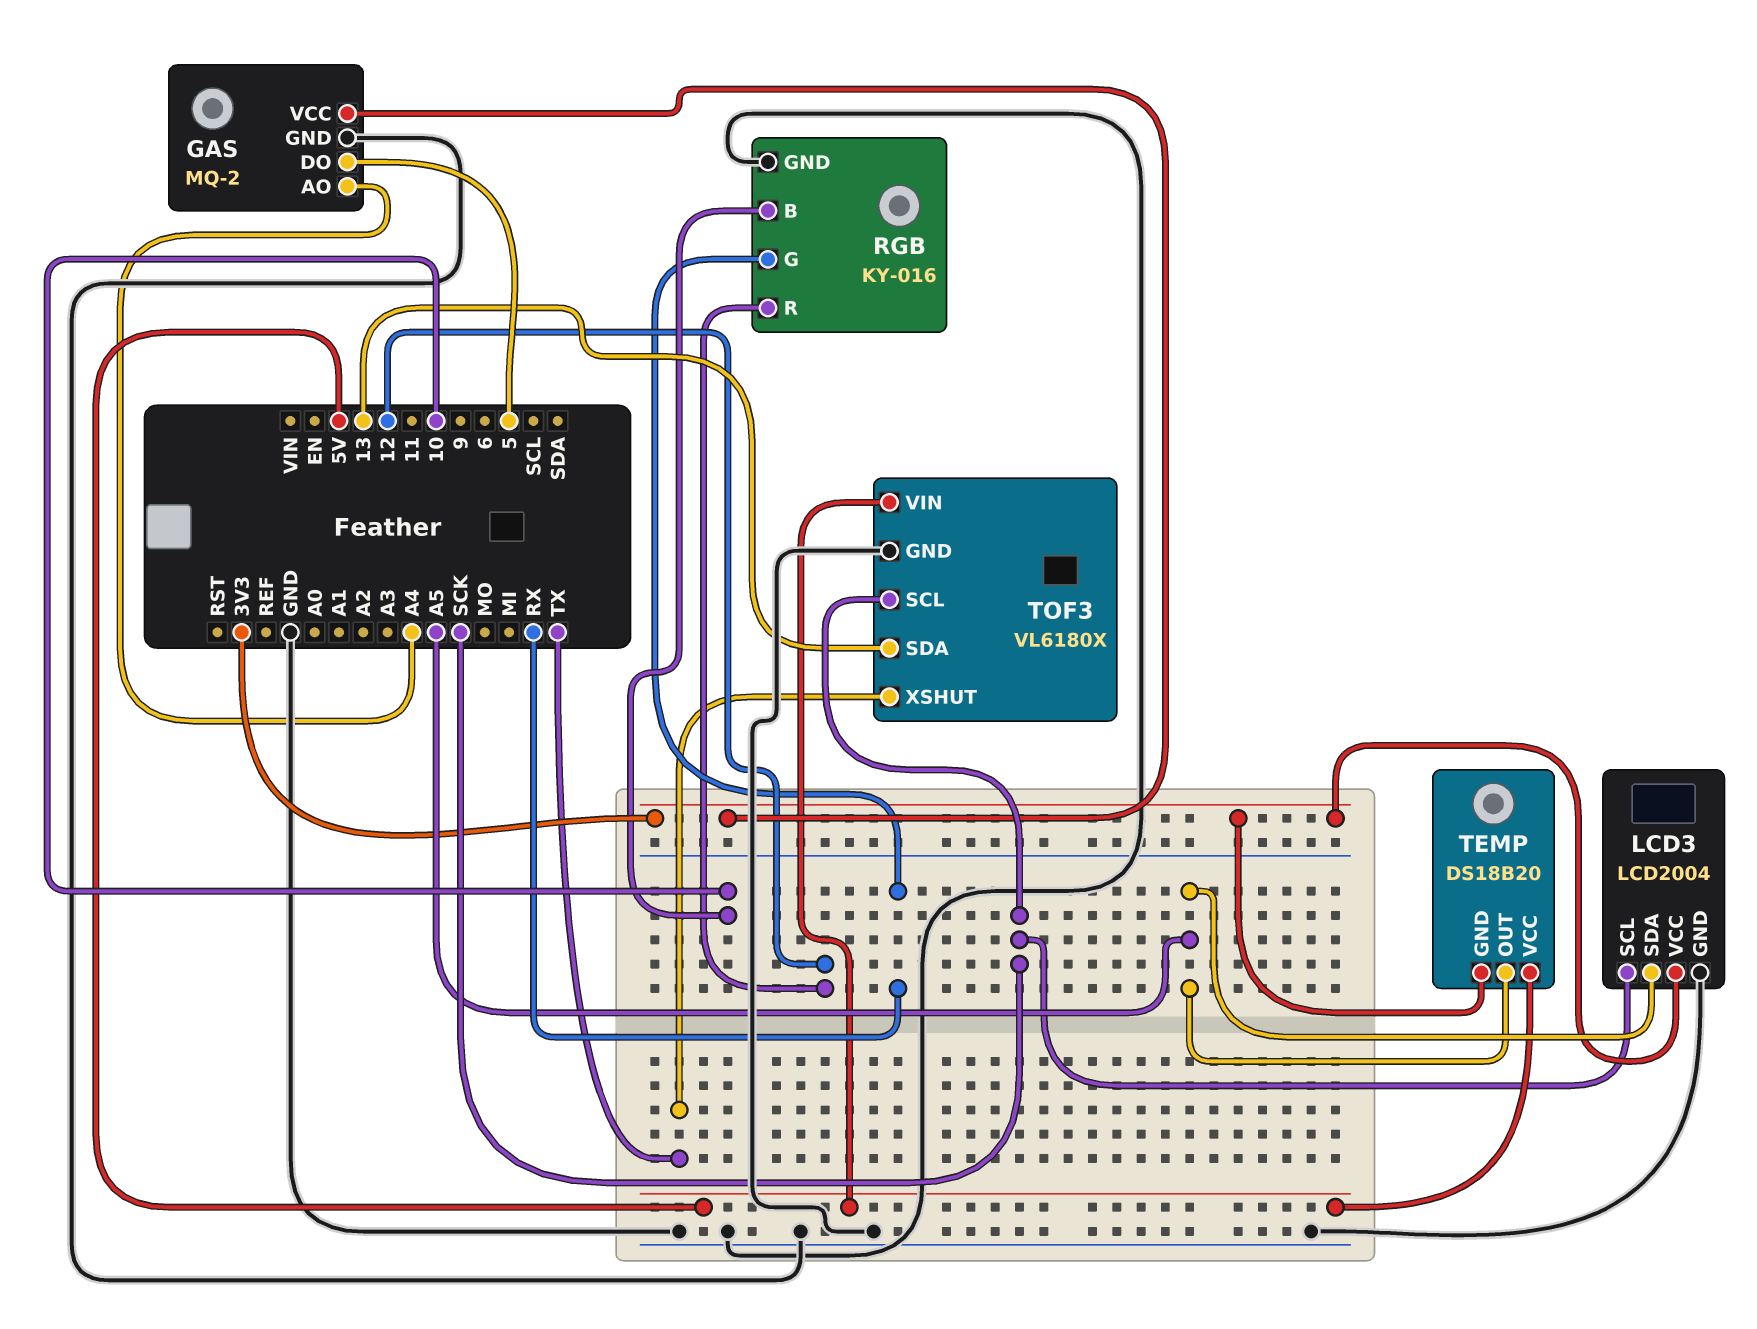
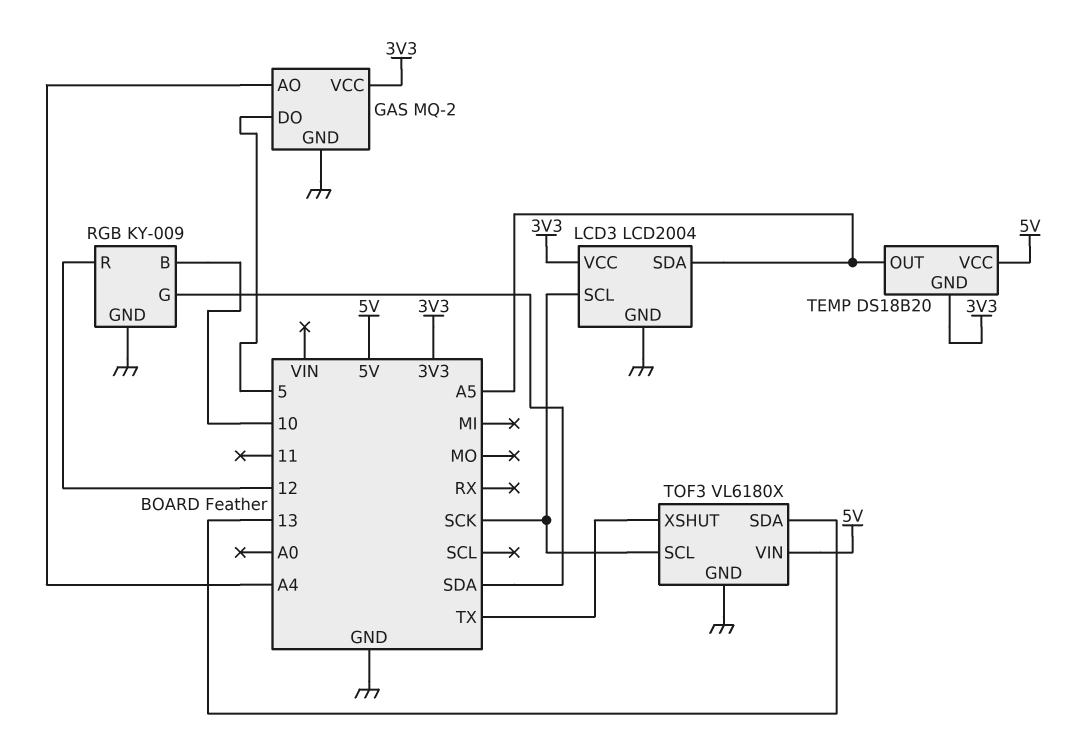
RGB: KY-016 -> KY-009
RGB pin G: RX -> SDA

